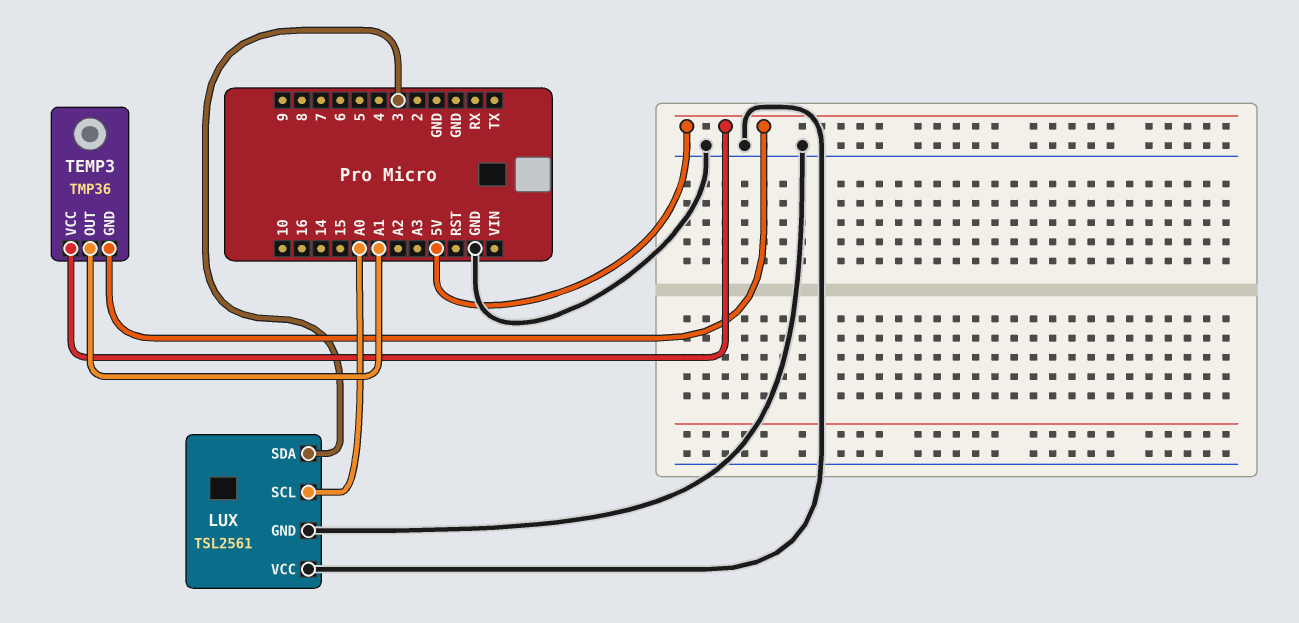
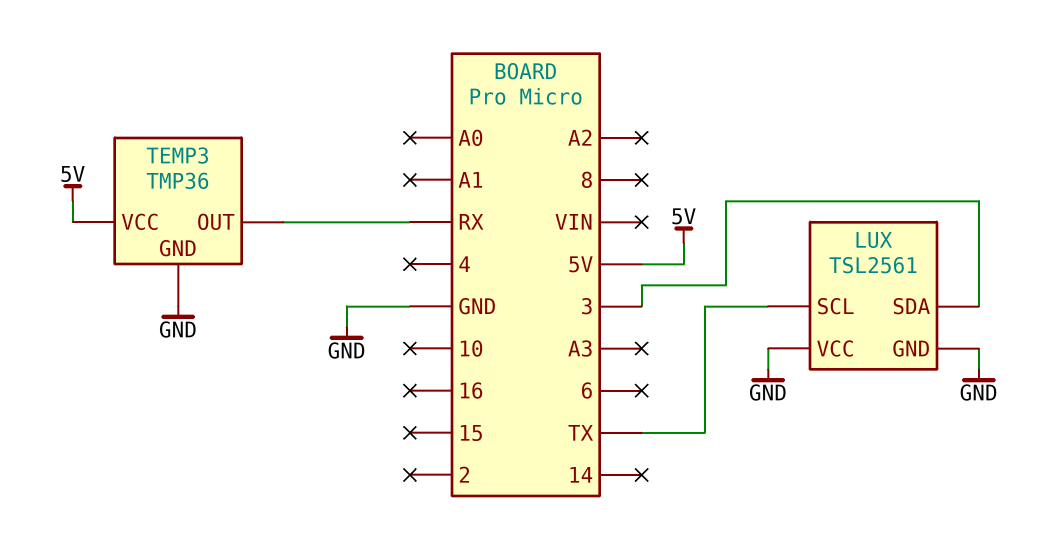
LUX pin SCL: A0 -> TX
TEMP3 pin GND: 5V -> GND
TEMP3 pin OUT: A1 -> RX

